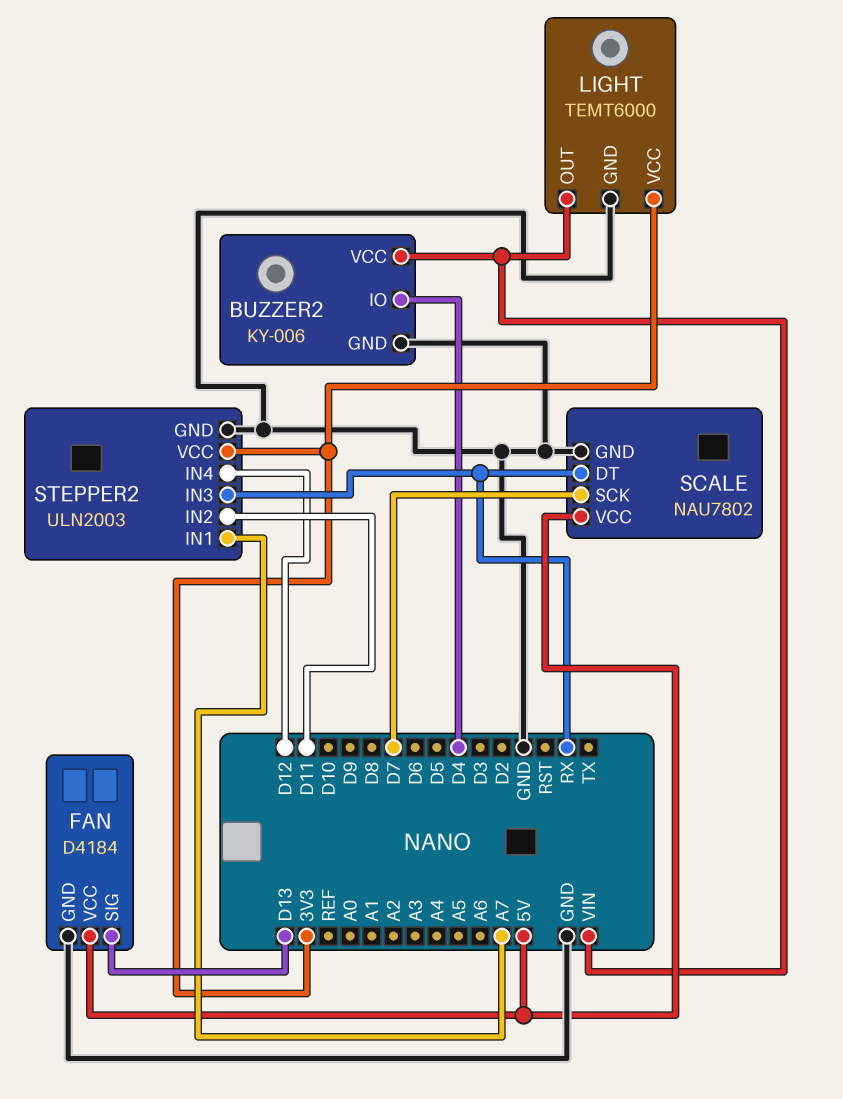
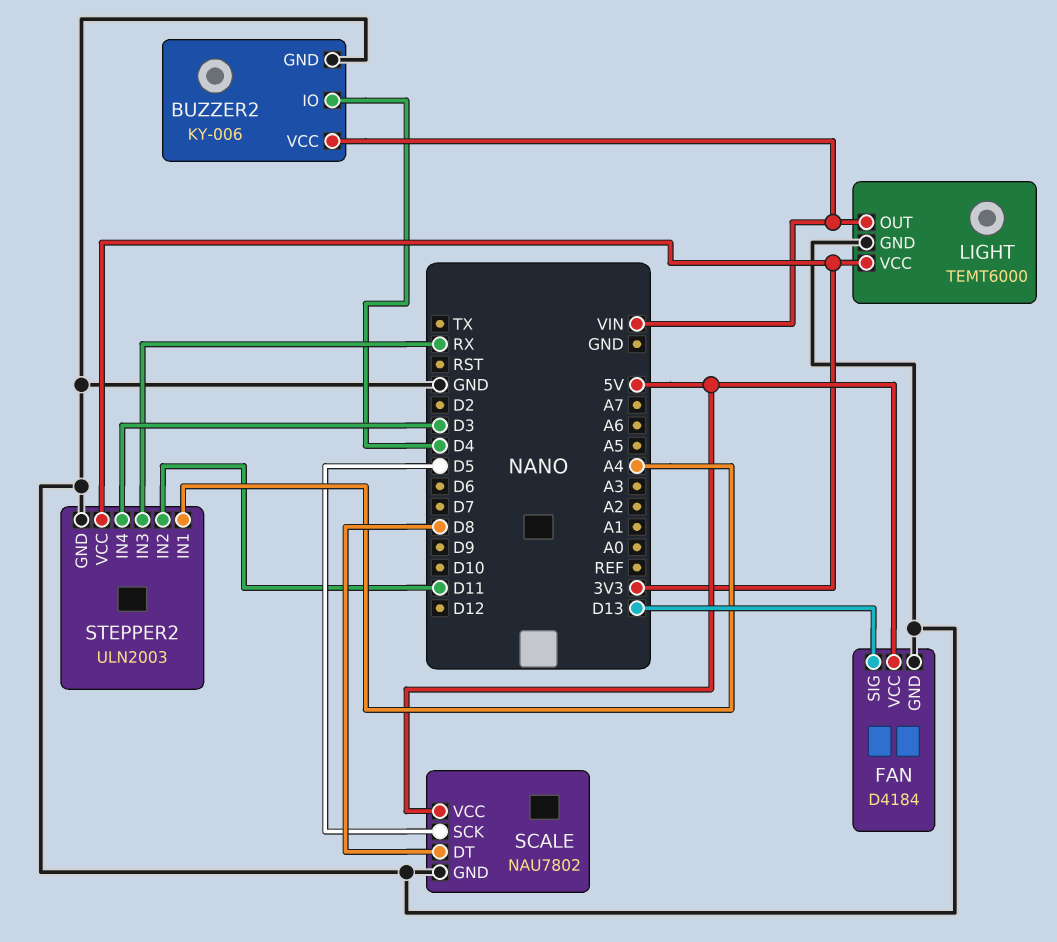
SCALE pin DT: RX -> D8
SCALE pin SCK: D7 -> D5
STEPPER2 pin IN1: A7 -> A4
STEPPER2 pin IN4: D12 -> D3

